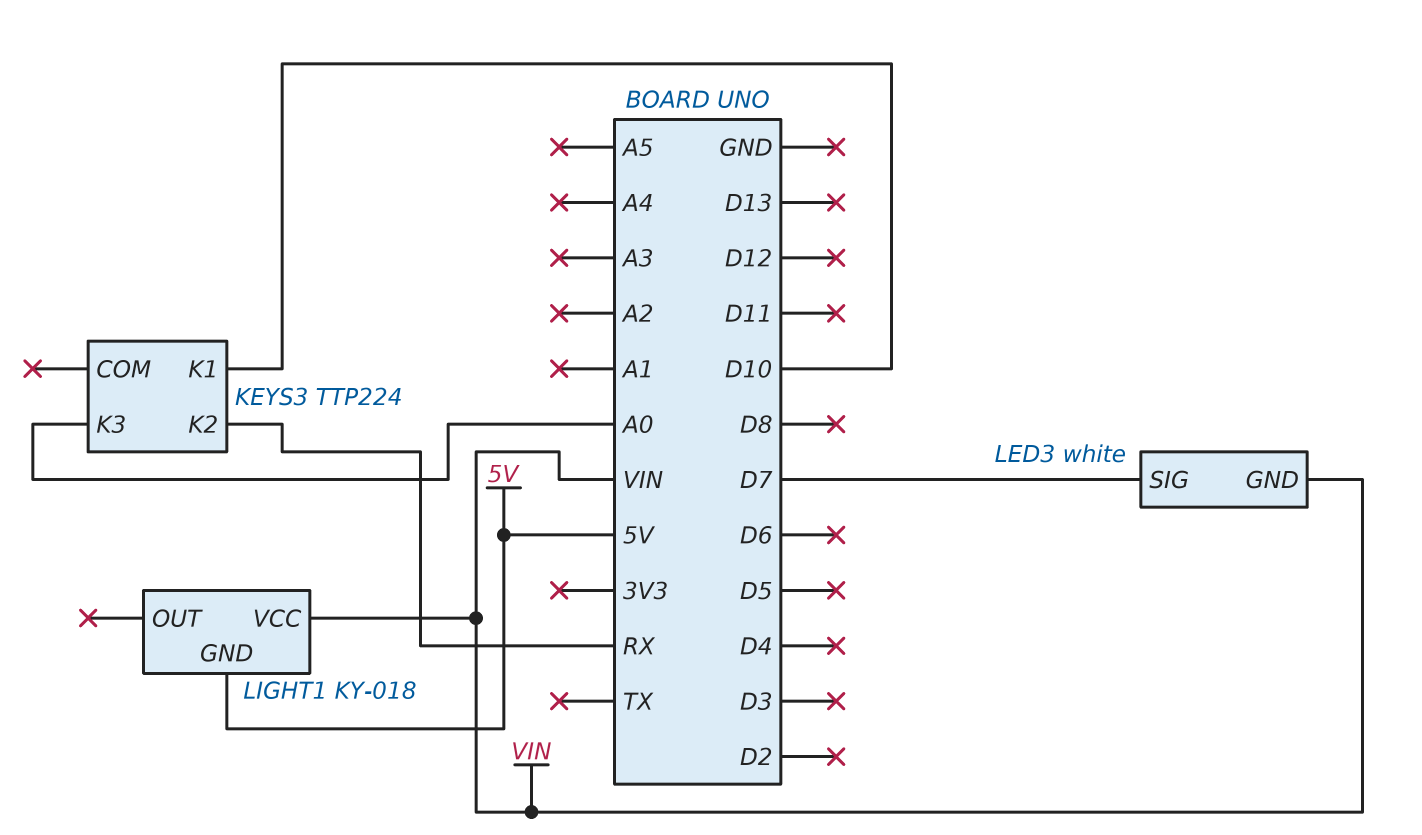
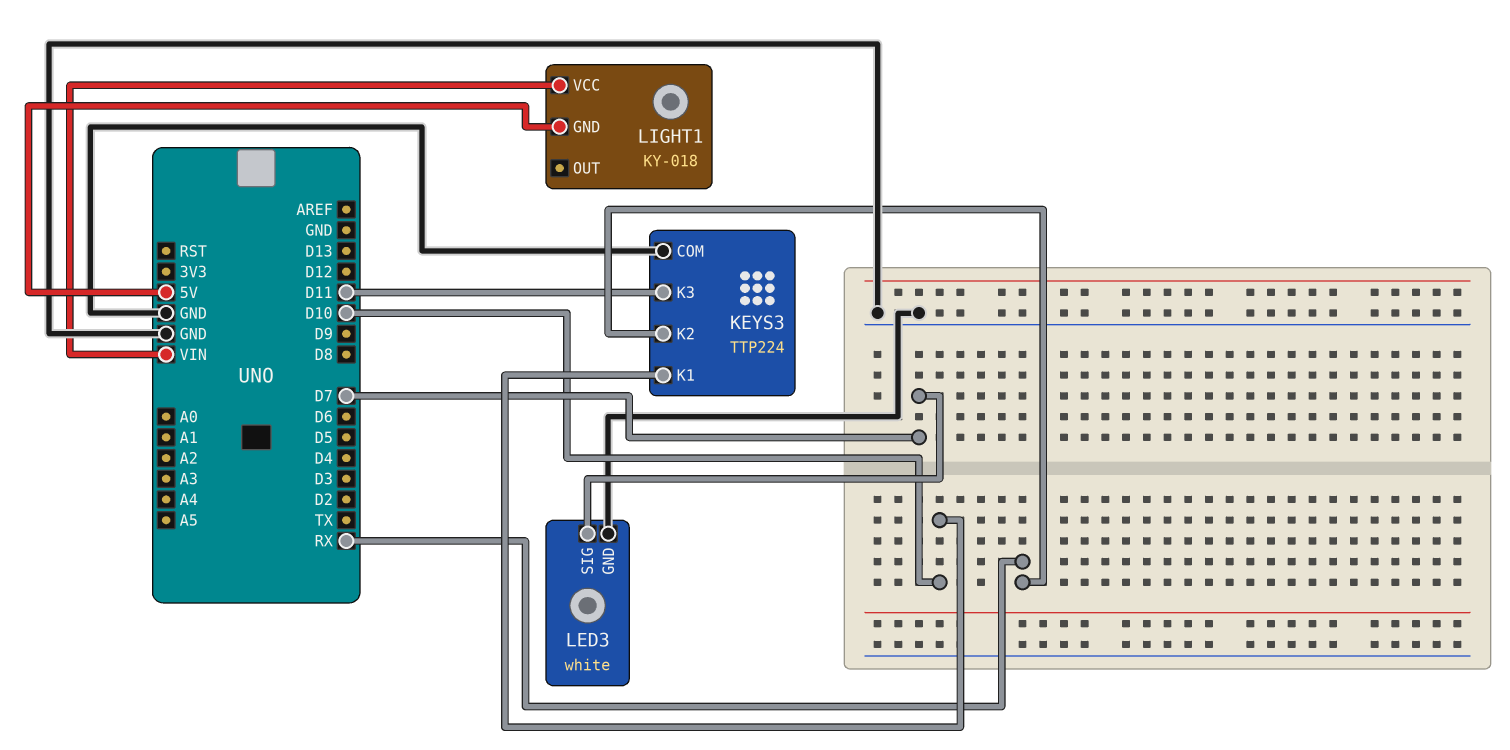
KEYS3 pin COM: none -> GND
KEYS3 pin K3: A0 -> D11
LED3 pin GND: VIN -> GND

